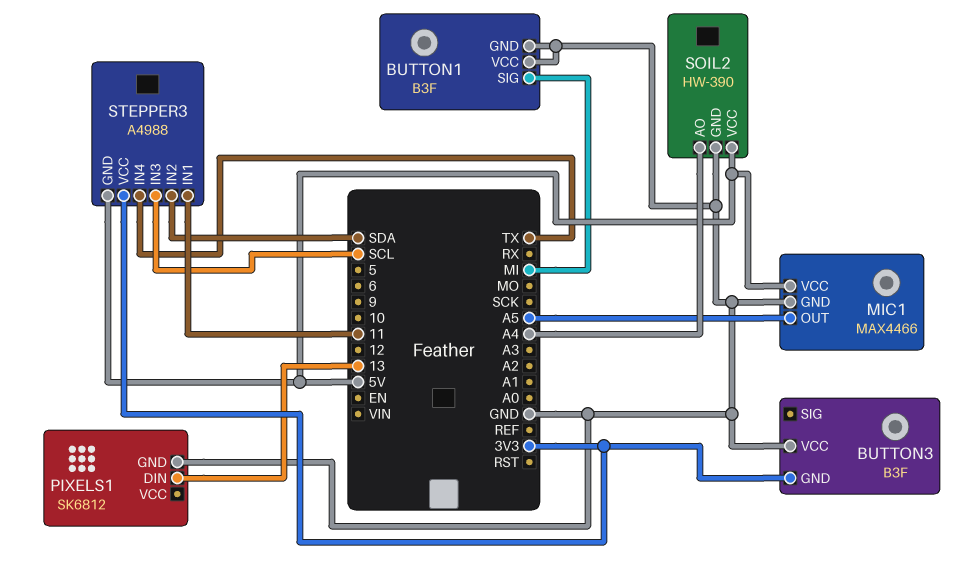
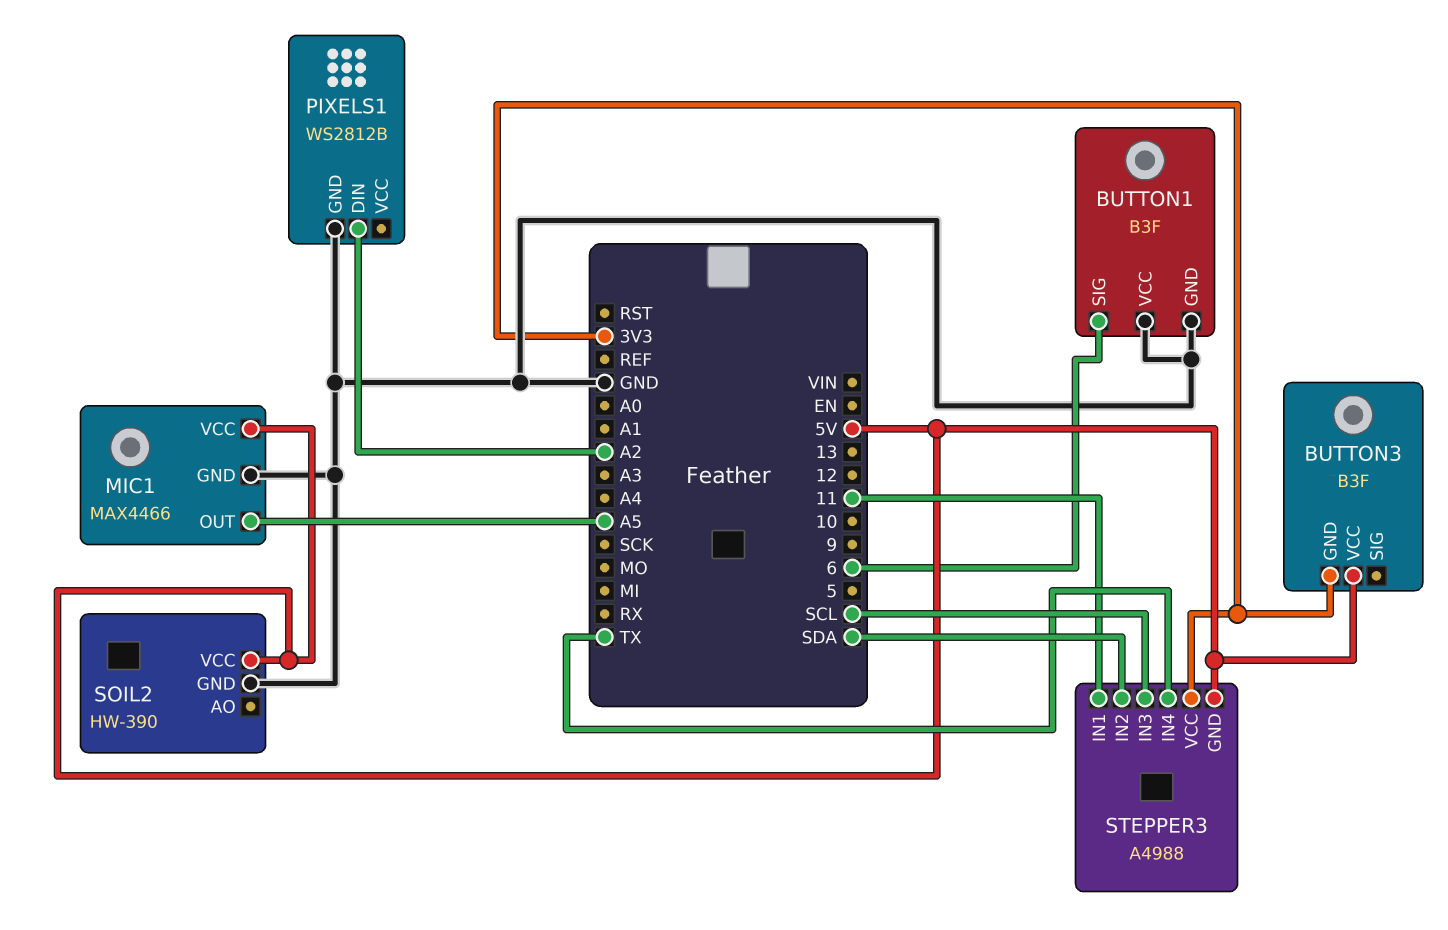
BUTTON1 pin SIG: MI -> 6
BUTTON3 pin VCC: GND -> 5V
PIXELS1: SK6812 -> WS2812B
PIXELS1 pin DIN: 13 -> A2
SOIL2 pin AO: A4 -> none

